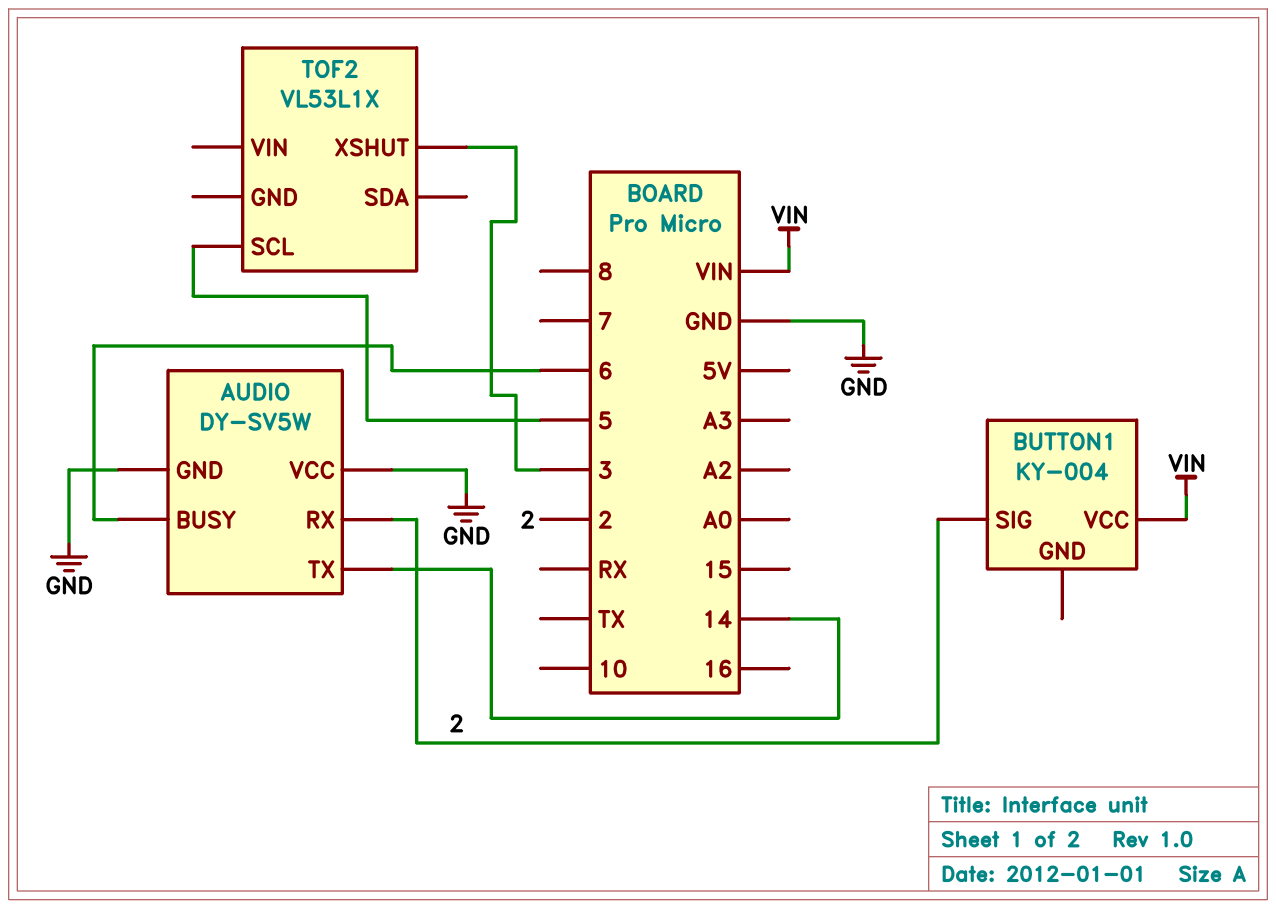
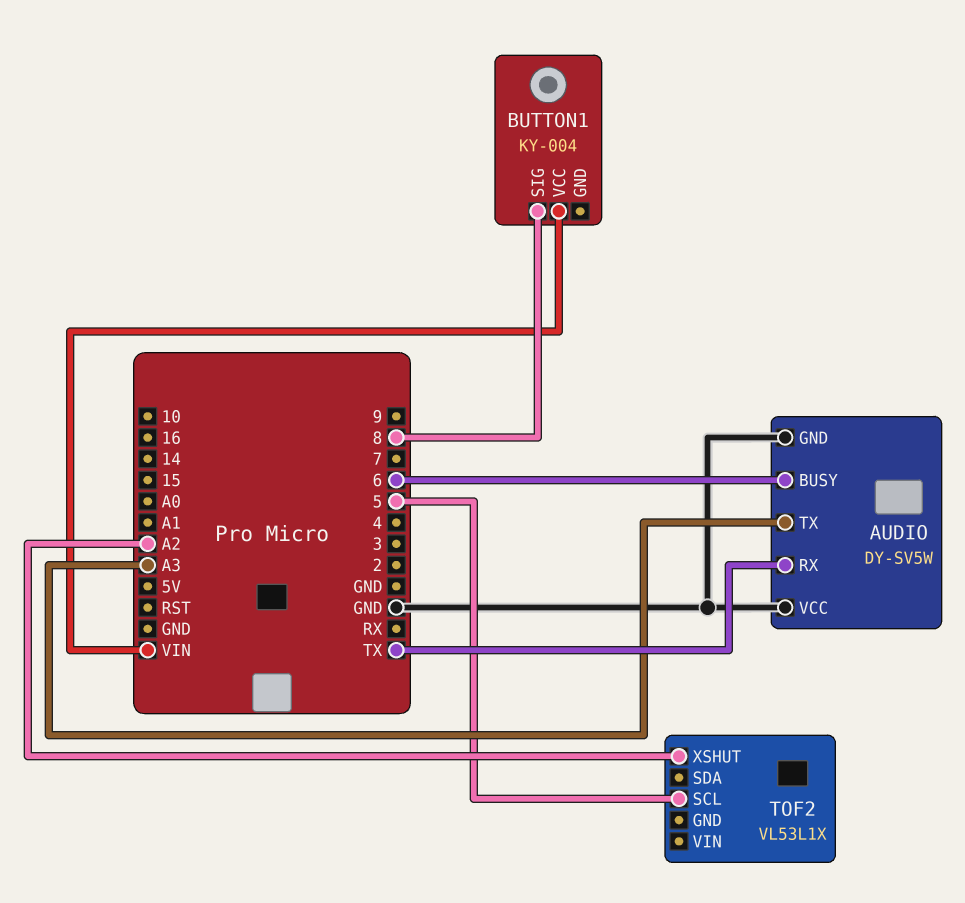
AUDIO pin RX: 2 -> TX
AUDIO pin TX: 14 -> A3
BUTTON1 pin SIG: 2 -> 8
TOF2 pin XSHUT: 3 -> A2

